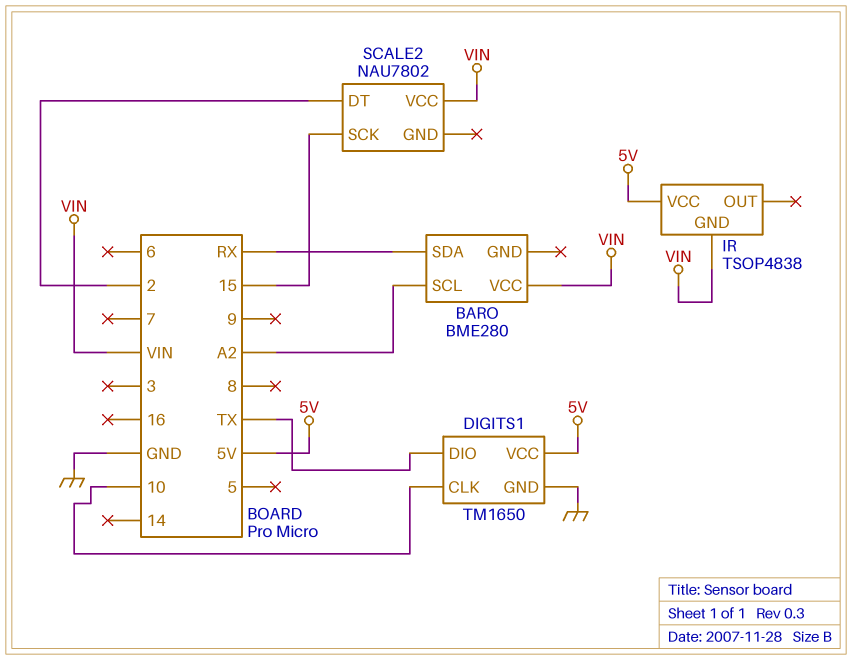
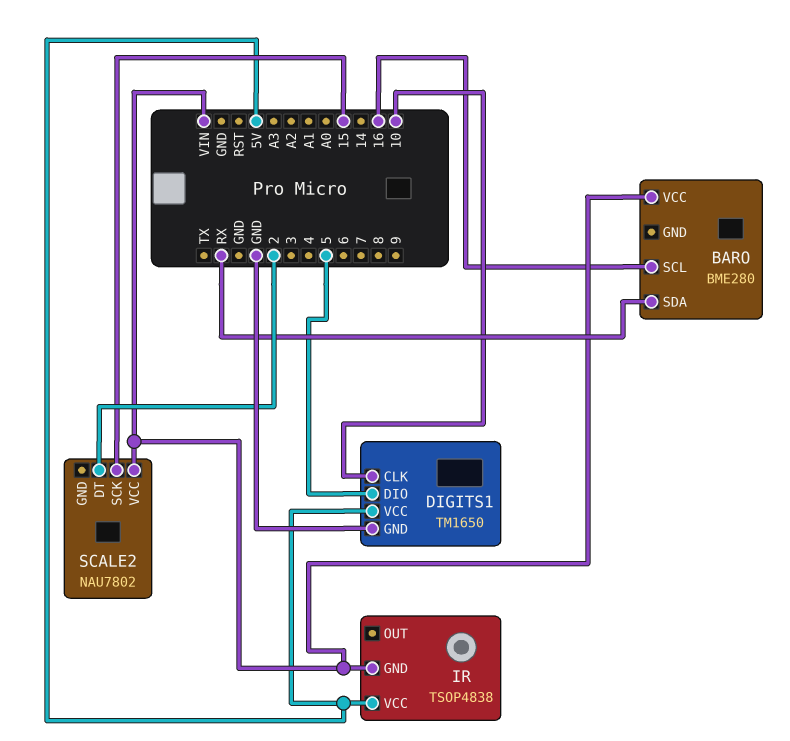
BARO pin SCL: A2 -> 16
DIGITS1 pin DIO: TX -> 5

